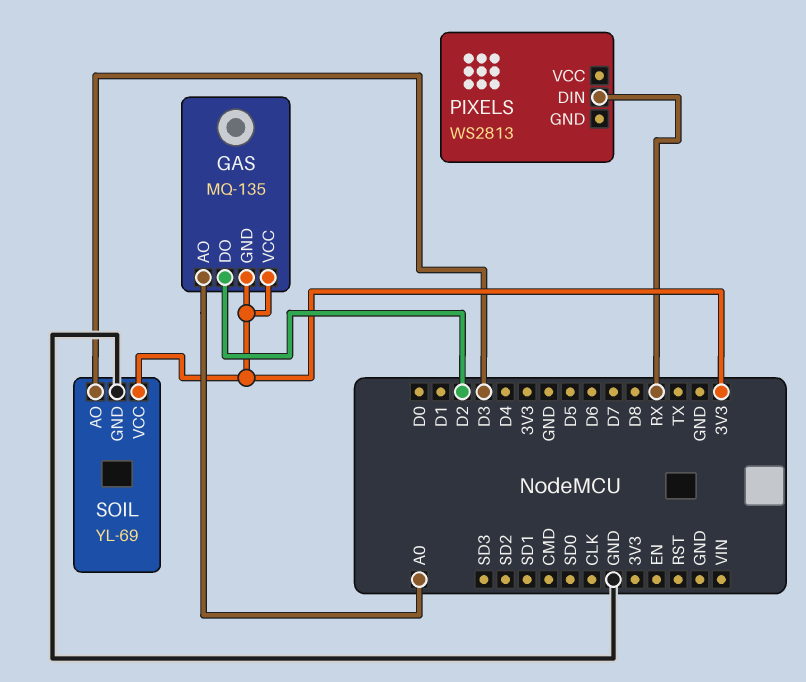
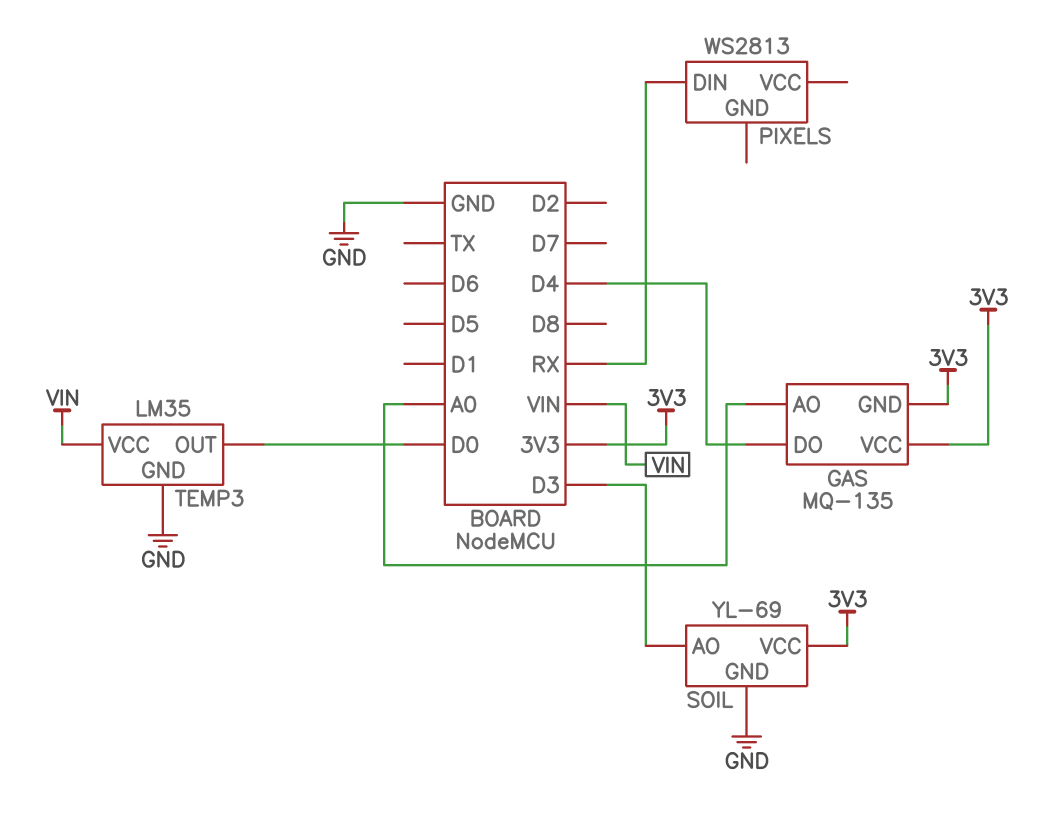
GAS pin DO: D2 -> D4
TEMP3: none -> LM35
TEMP3 pin GND: none -> GND
TEMP3 pin OUT: none -> D0
TEMP3 pin VCC: none -> VIN

